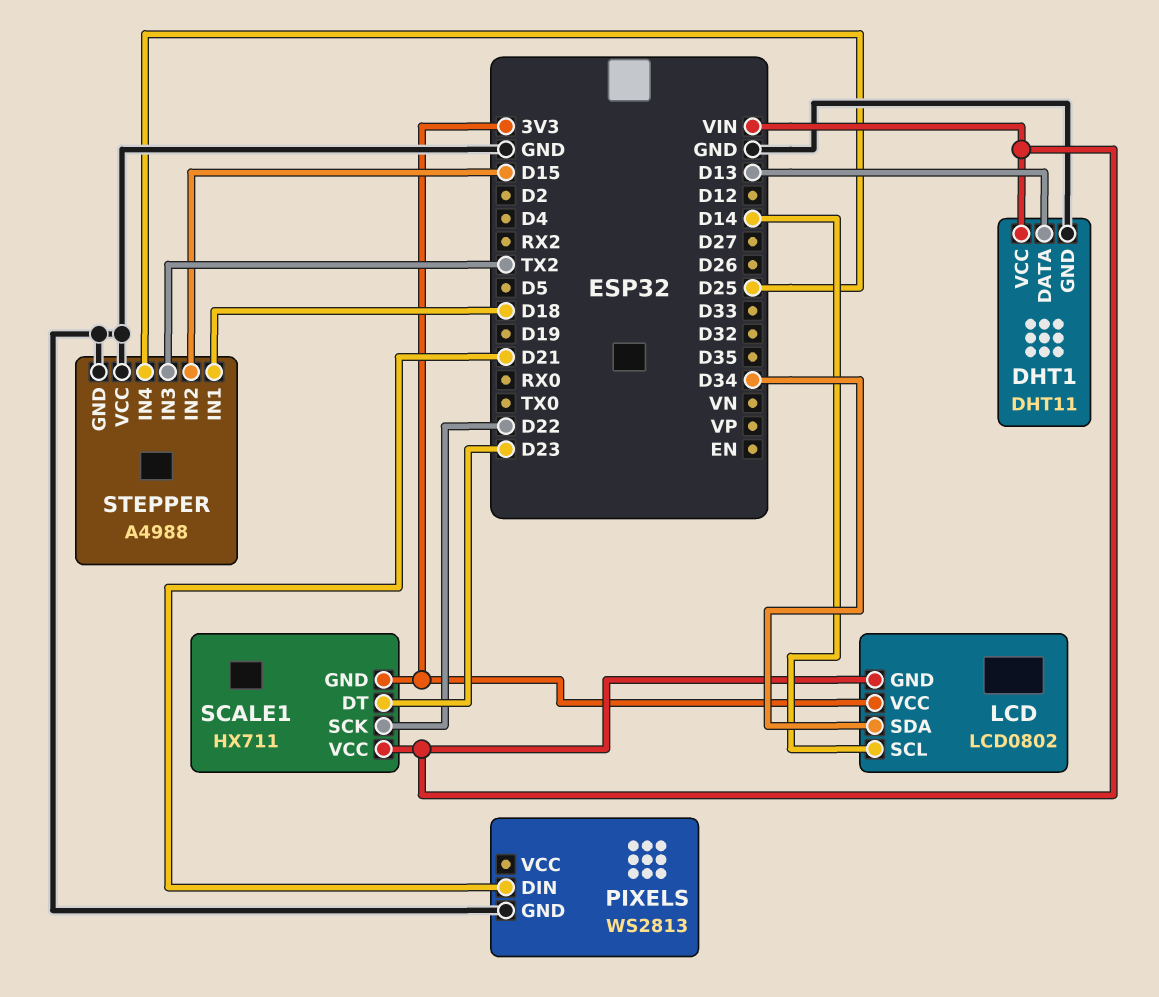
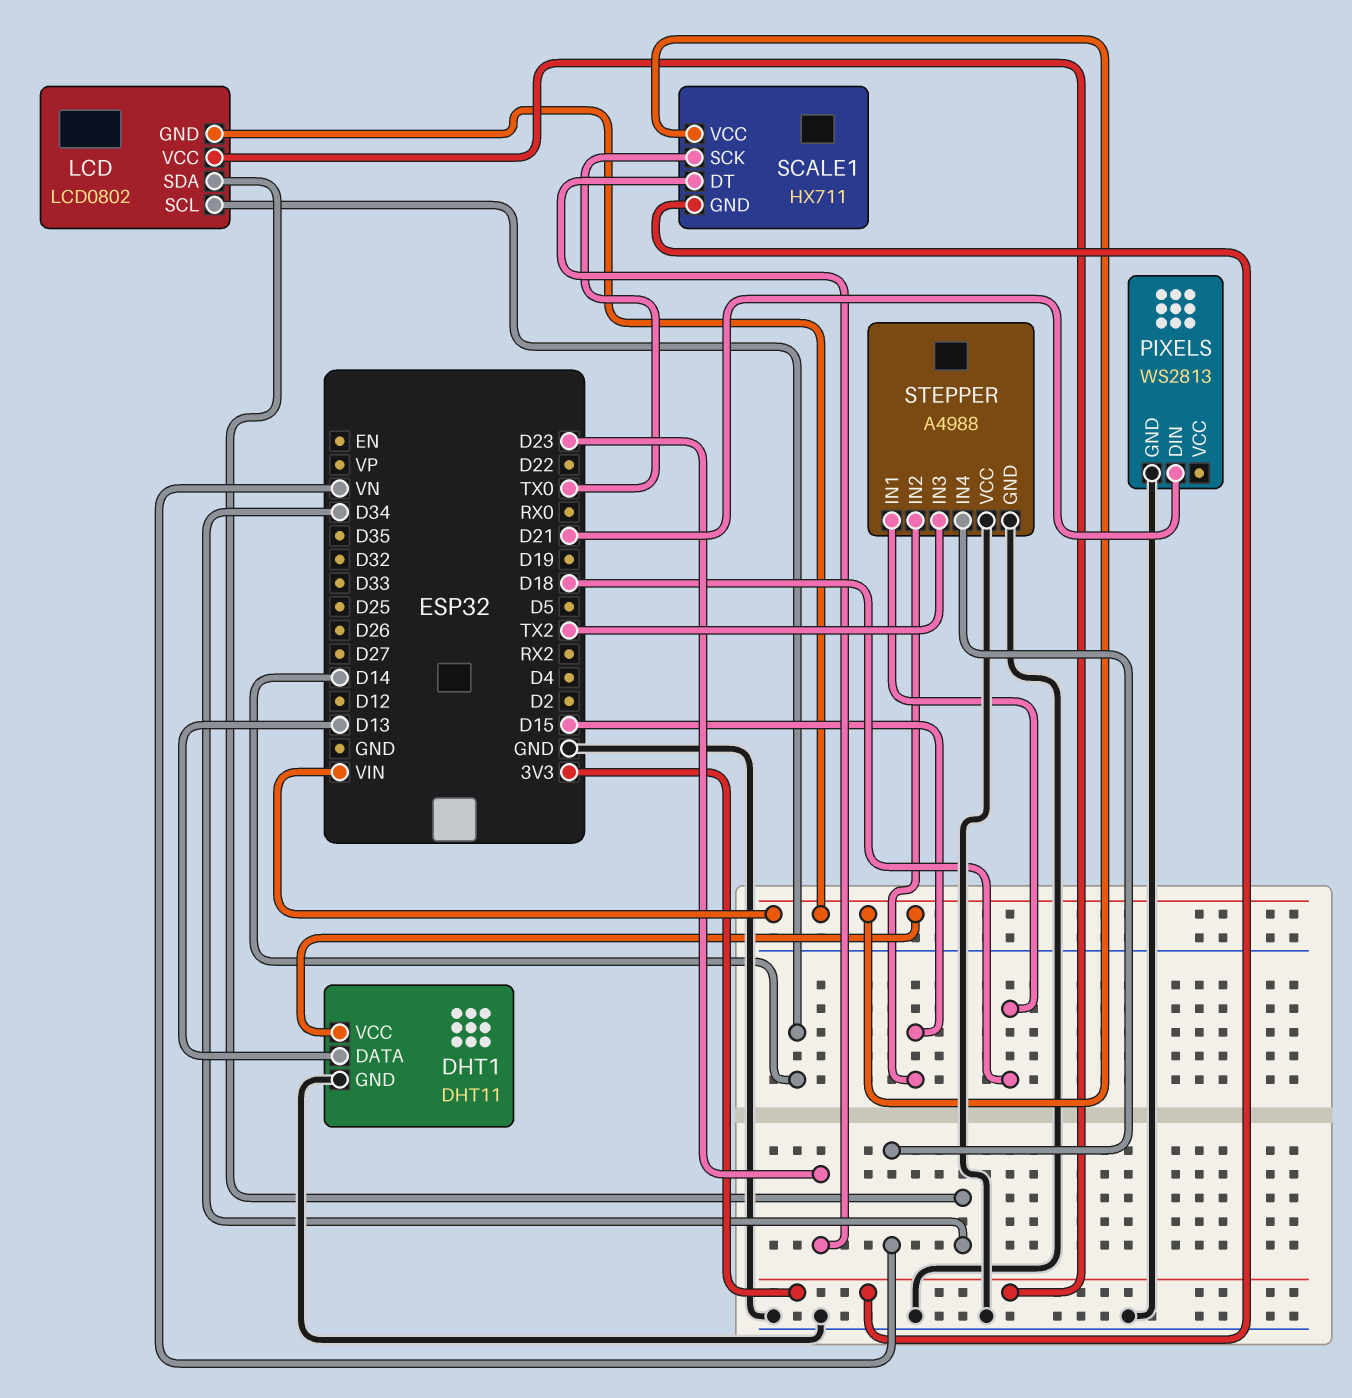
SCALE1 pin SCK: D22 -> TX0
STEPPER pin IN4: D25 -> VN

